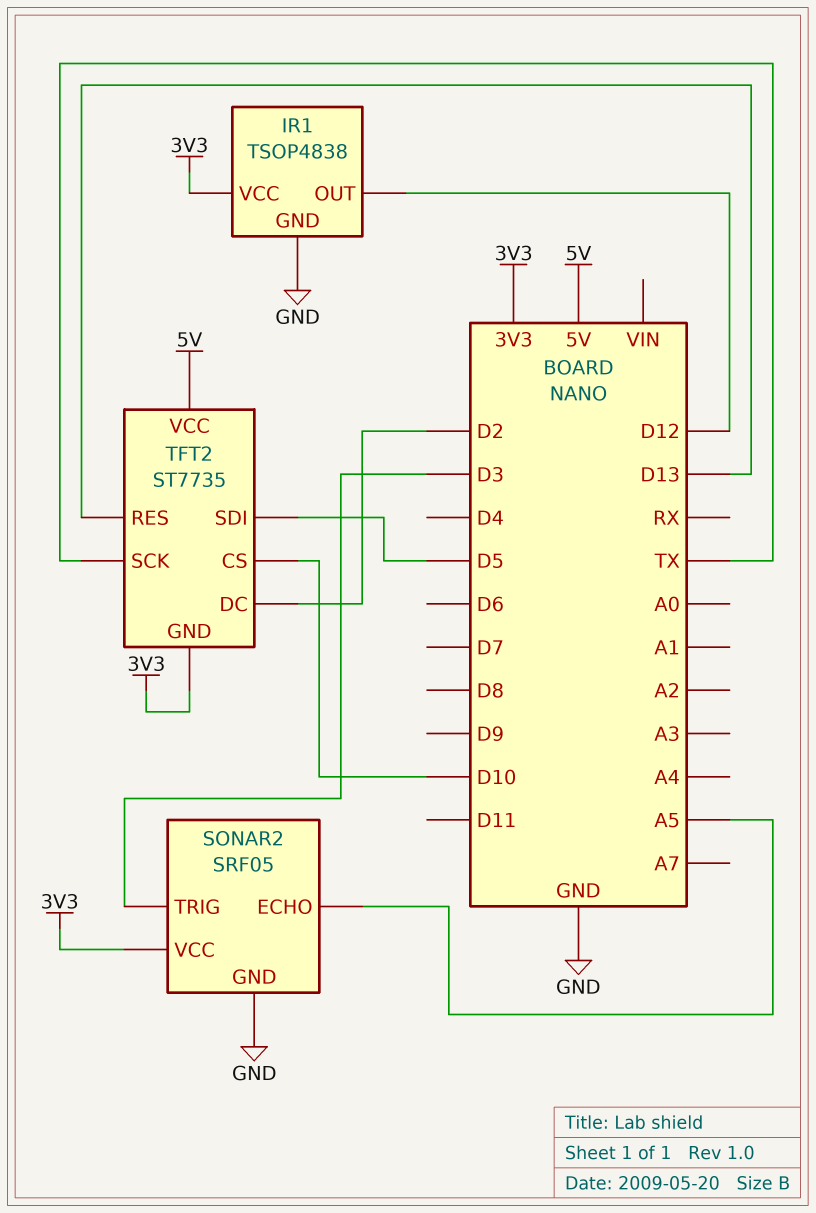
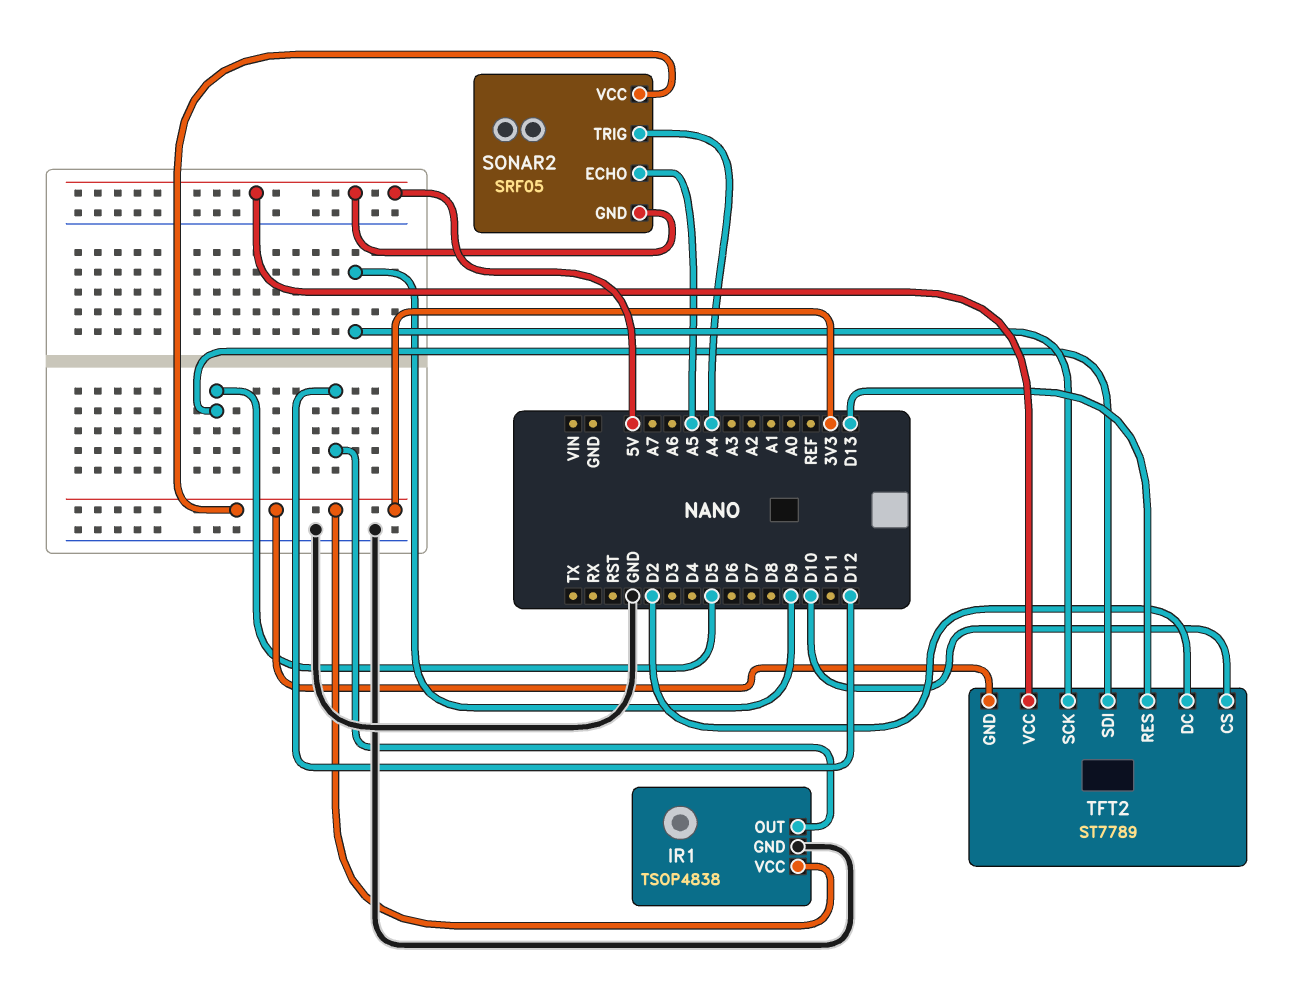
SONAR2 pin GND: GND -> 5V
SONAR2 pin TRIG: D3 -> A4
TFT2: ST7735 -> ST7789
TFT2 pin SCK: TX -> D9

